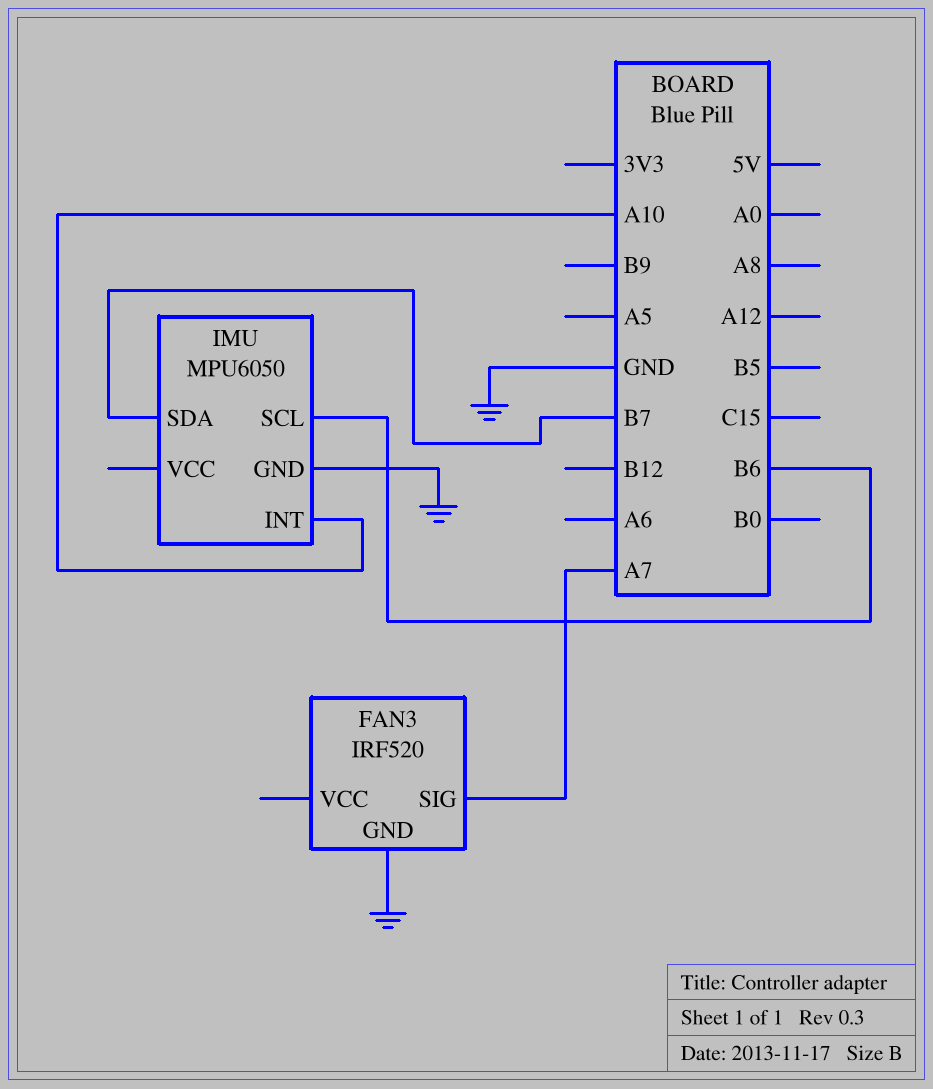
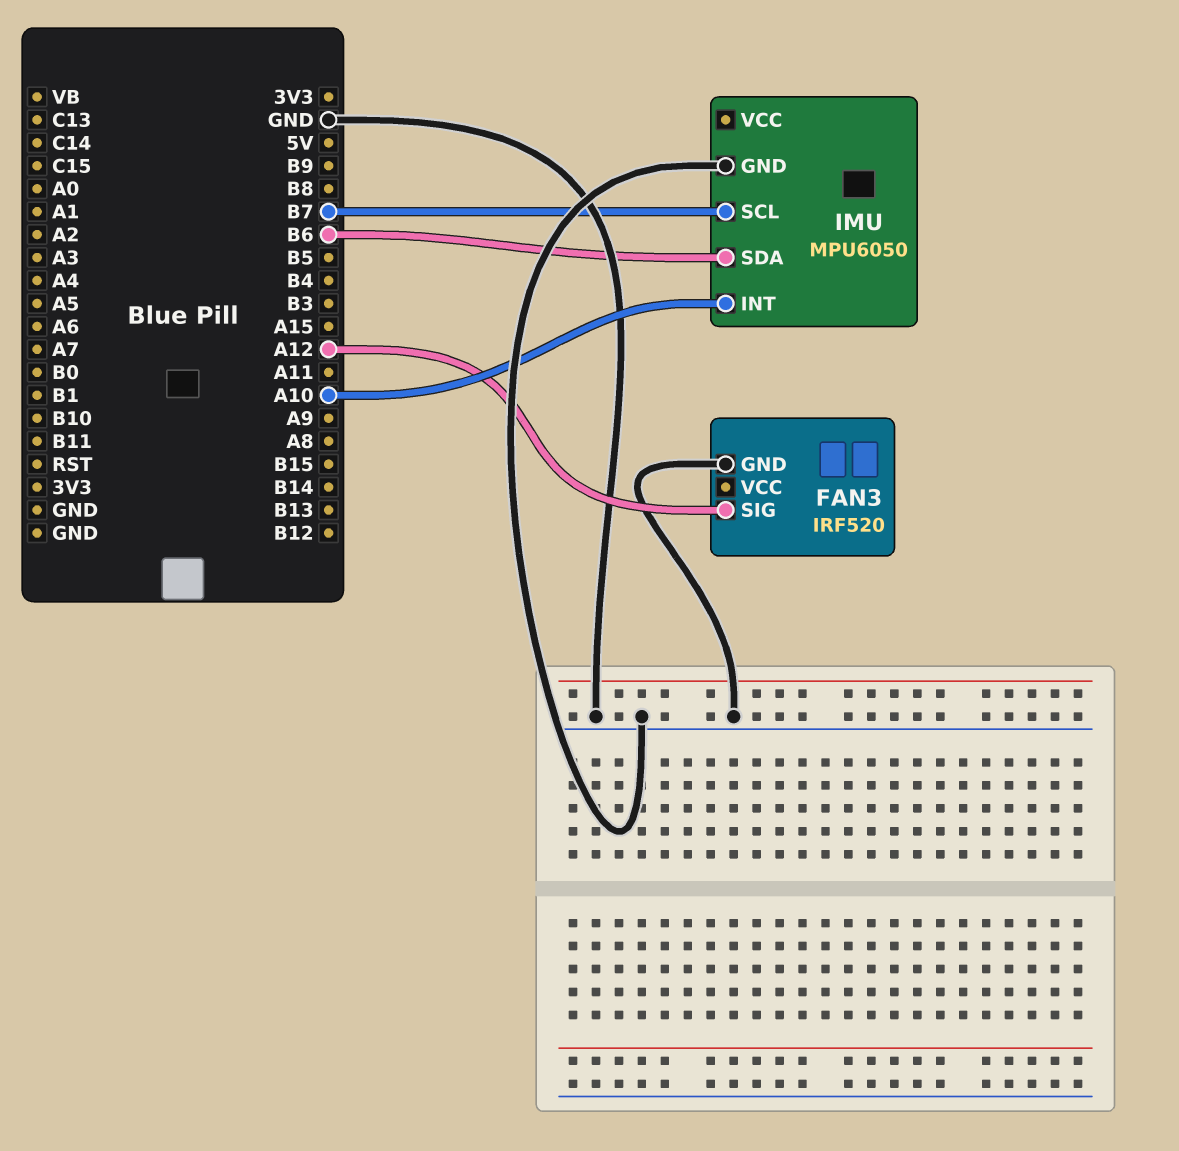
FAN3 pin SIG: A7 -> A12
IMU pin SCL: B6 -> B7
IMU pin SDA: B7 -> B6

